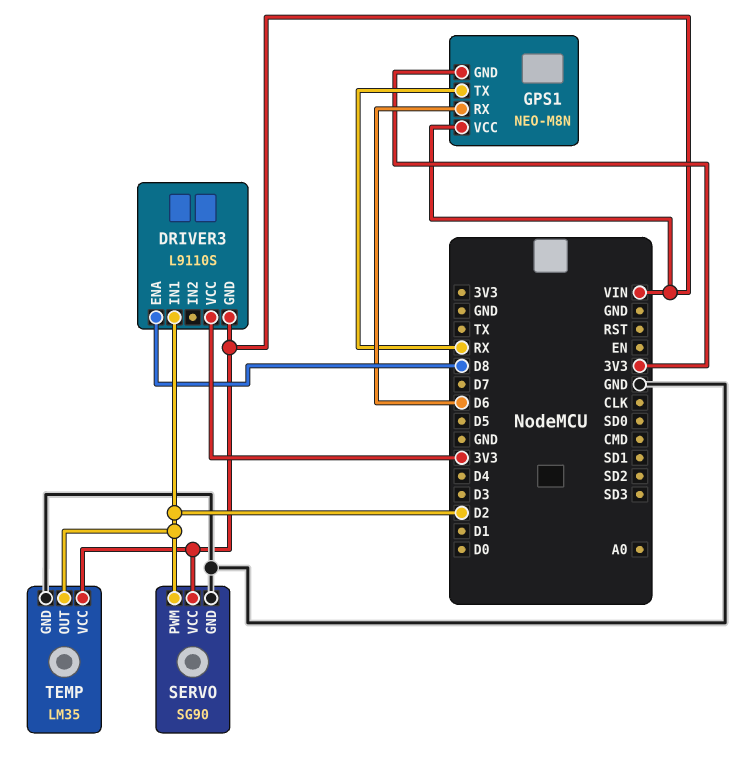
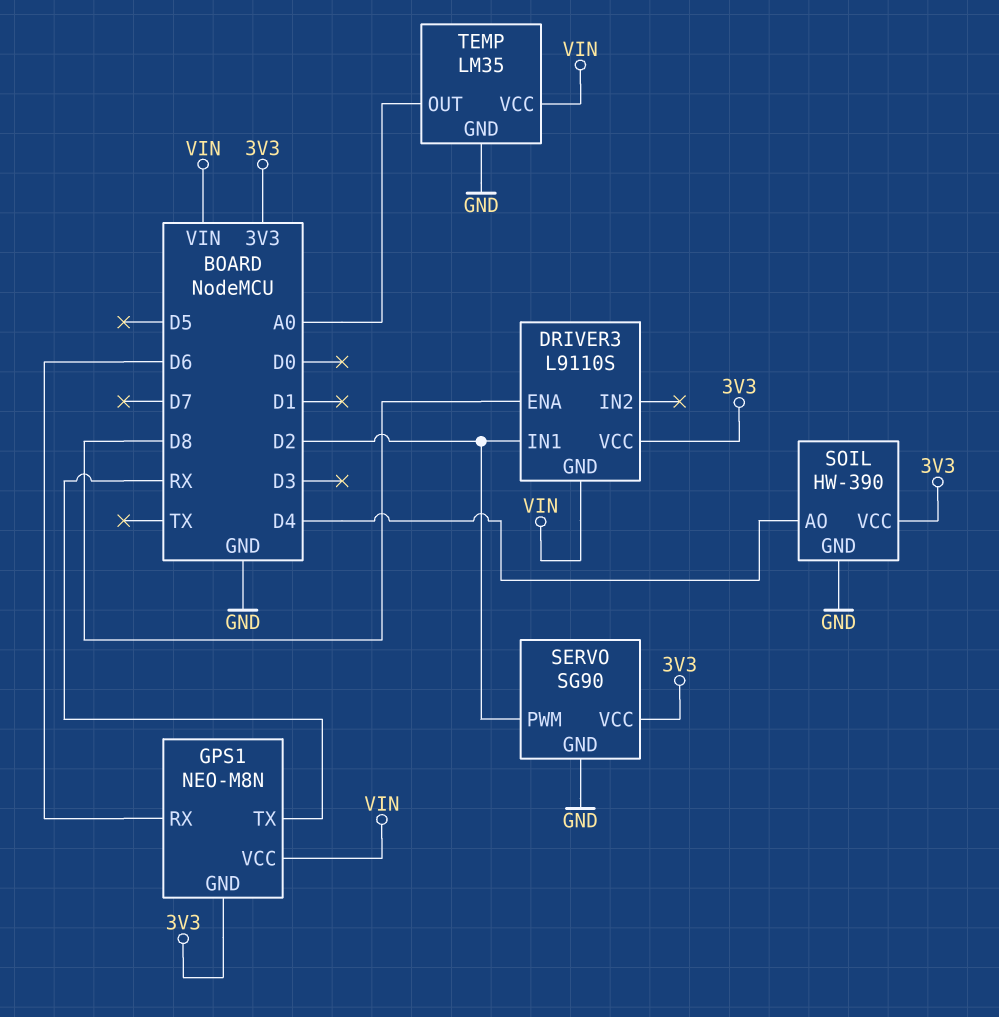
SERVO pin VCC: VIN -> 3V3
SOIL: none -> HW-390
SOIL pin AO: none -> D4
SOIL pin GND: none -> GND
SOIL pin VCC: none -> 3V3
TEMP pin OUT: D2 -> A0

